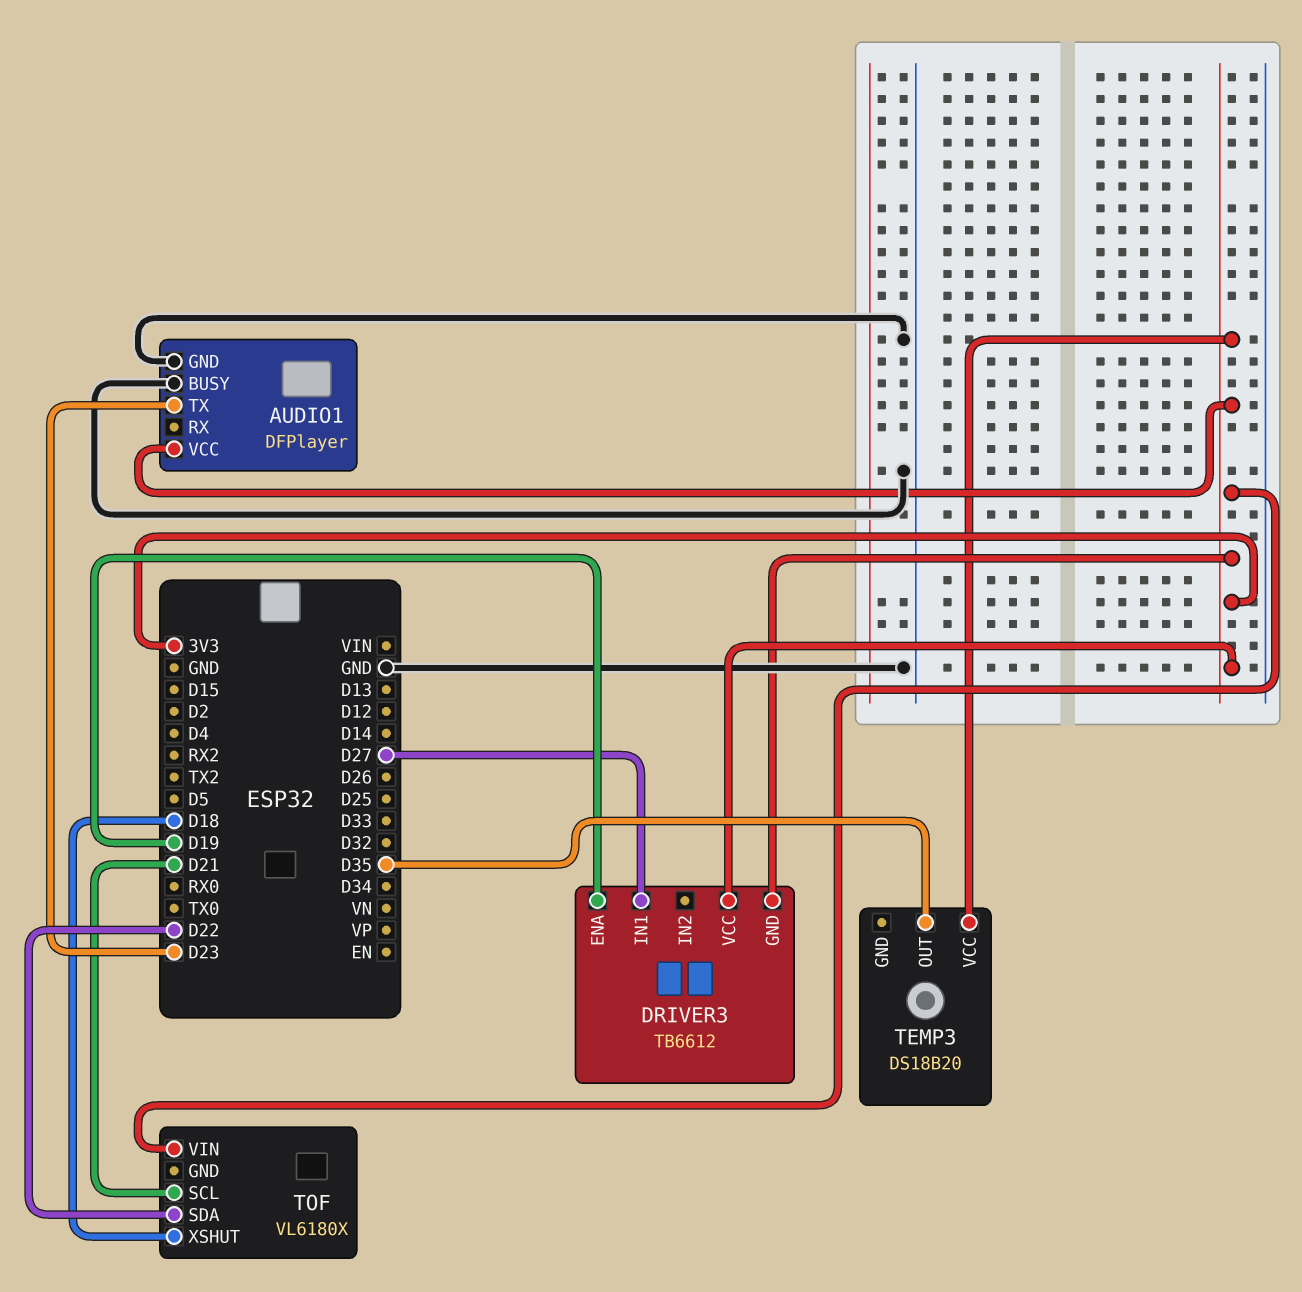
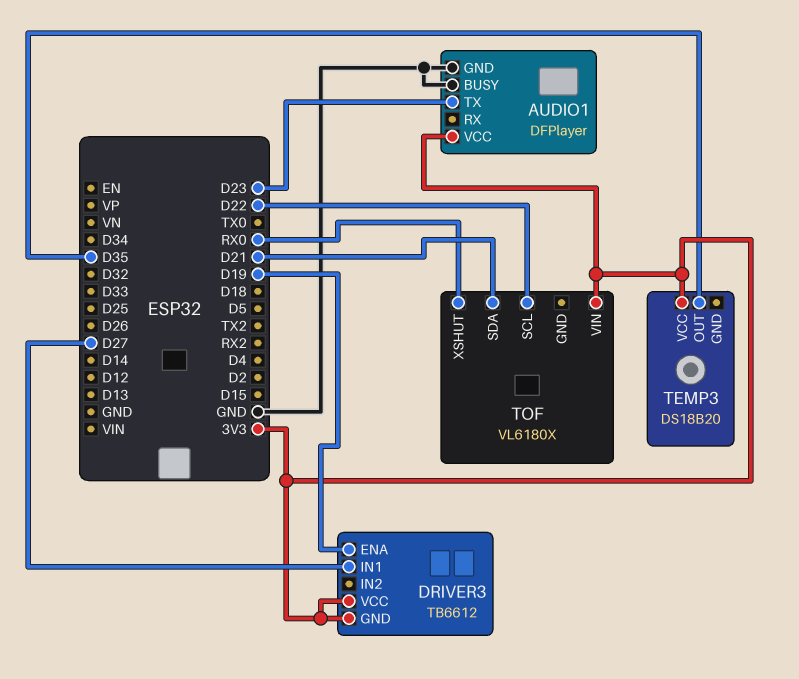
TOF pin SCL: D21 -> D22
TOF pin SDA: D22 -> D21
TOF pin XSHUT: D18 -> RX0

